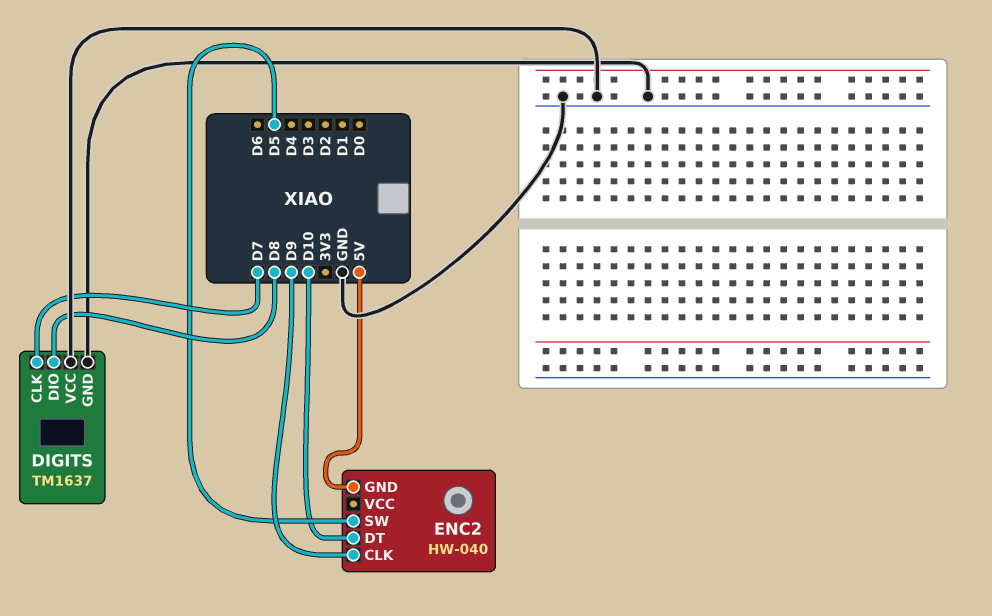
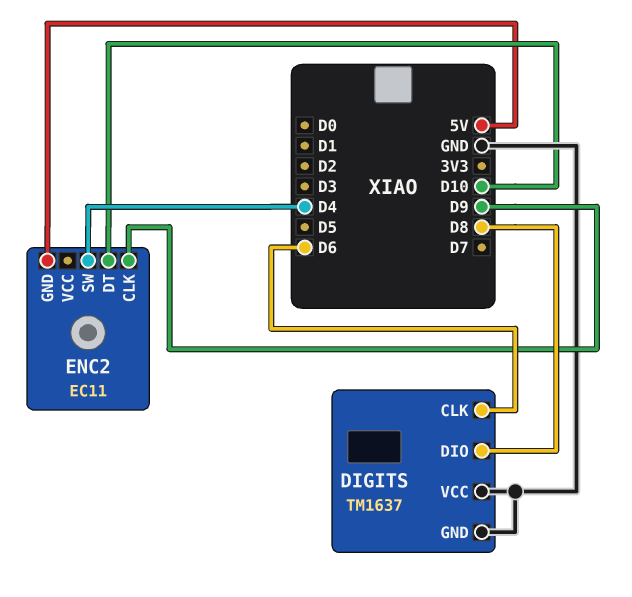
DIGITS pin CLK: D7 -> D6
ENC2: HW-040 -> EC11
ENC2 pin SW: D5 -> D4

